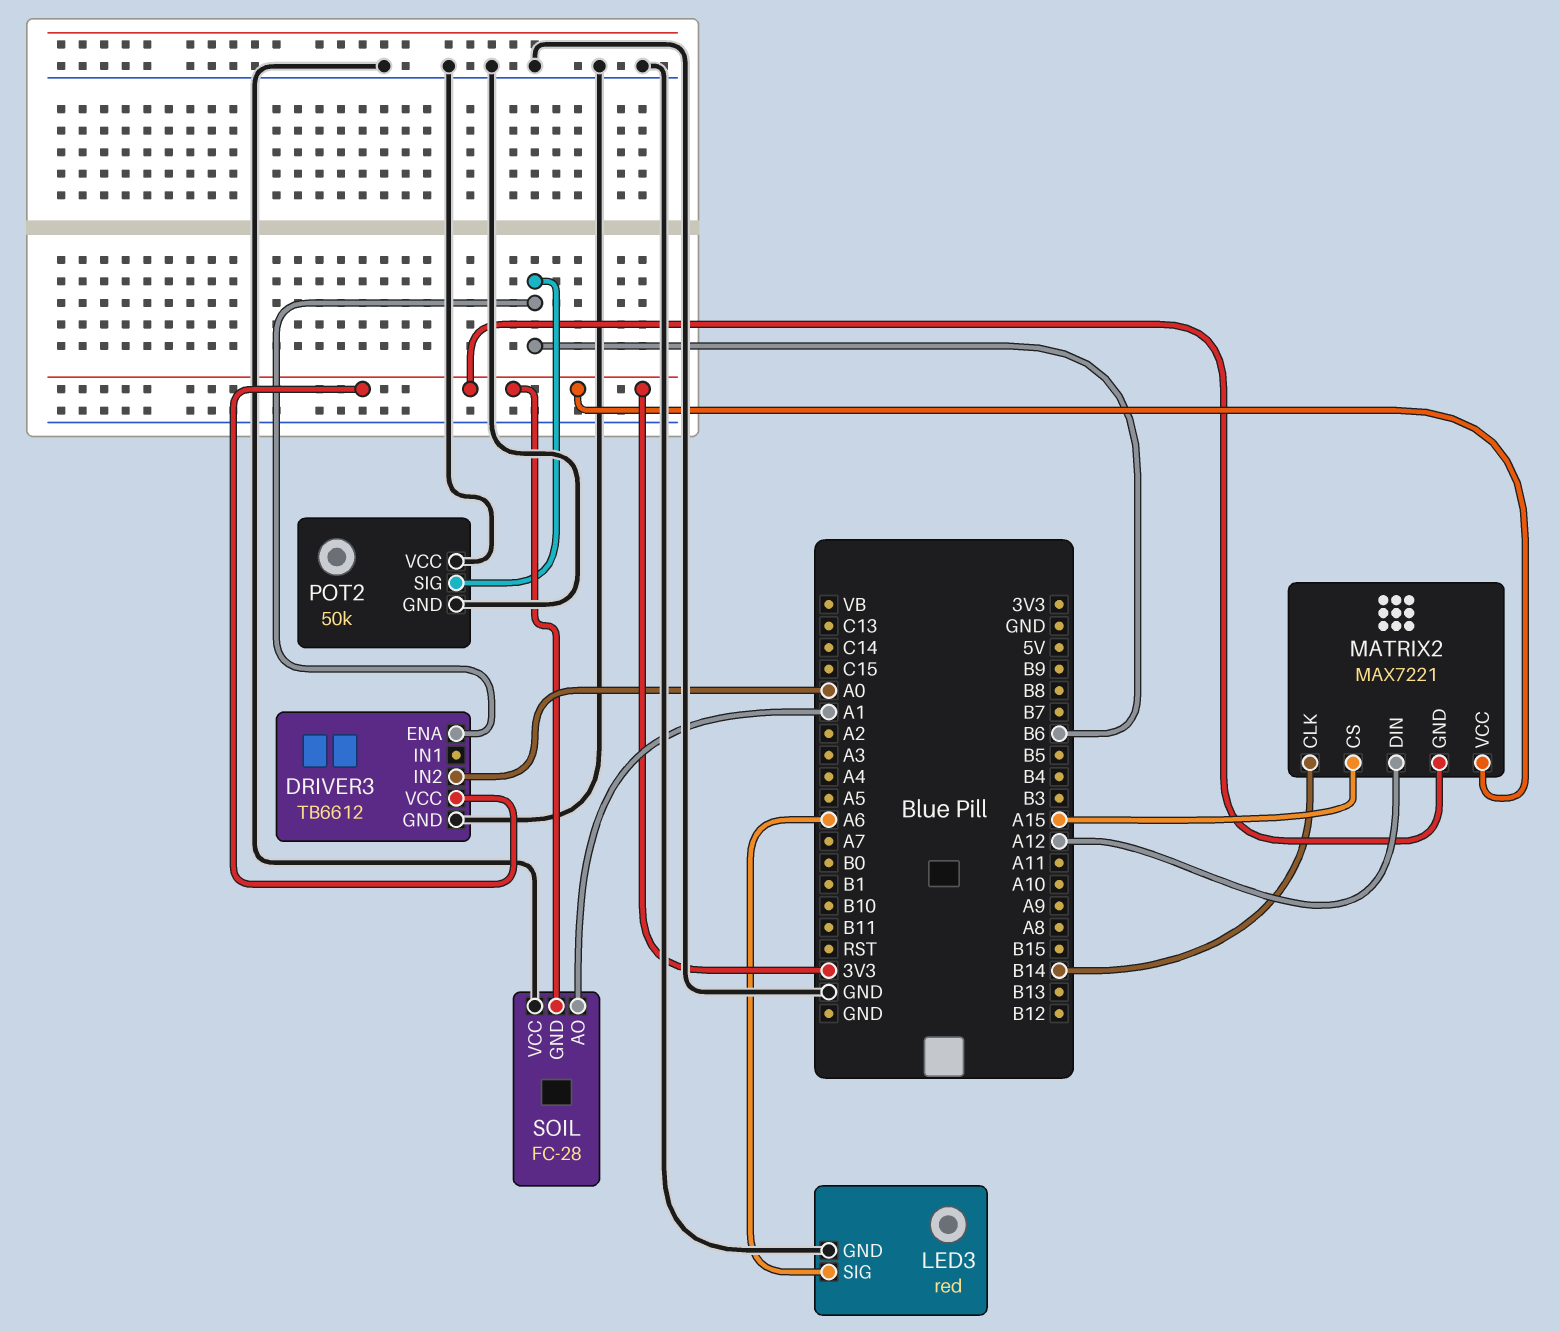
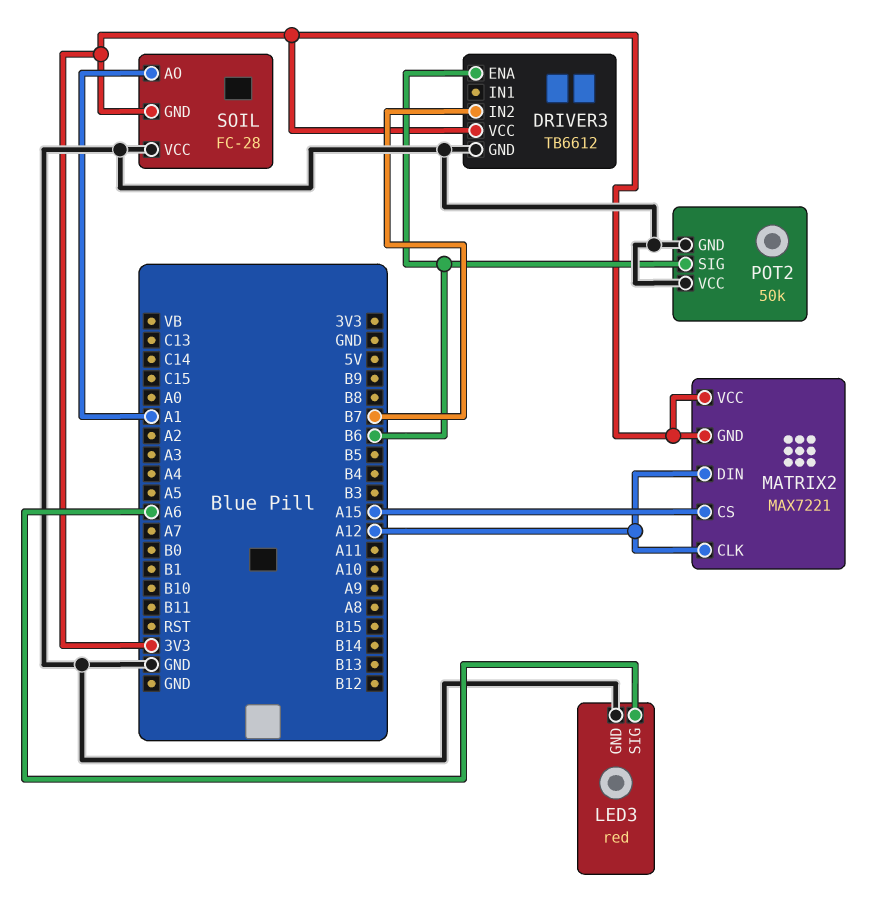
DRIVER3 pin IN2: A0 -> B7
MATRIX2 pin CLK: B14 -> A12

